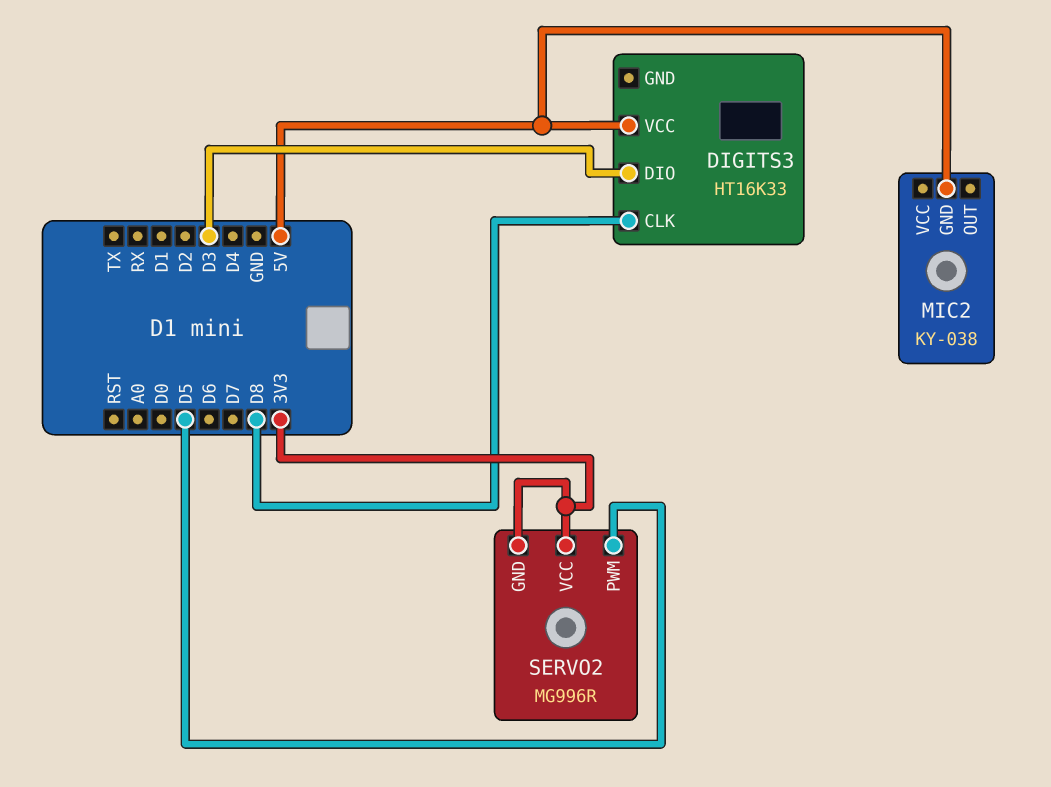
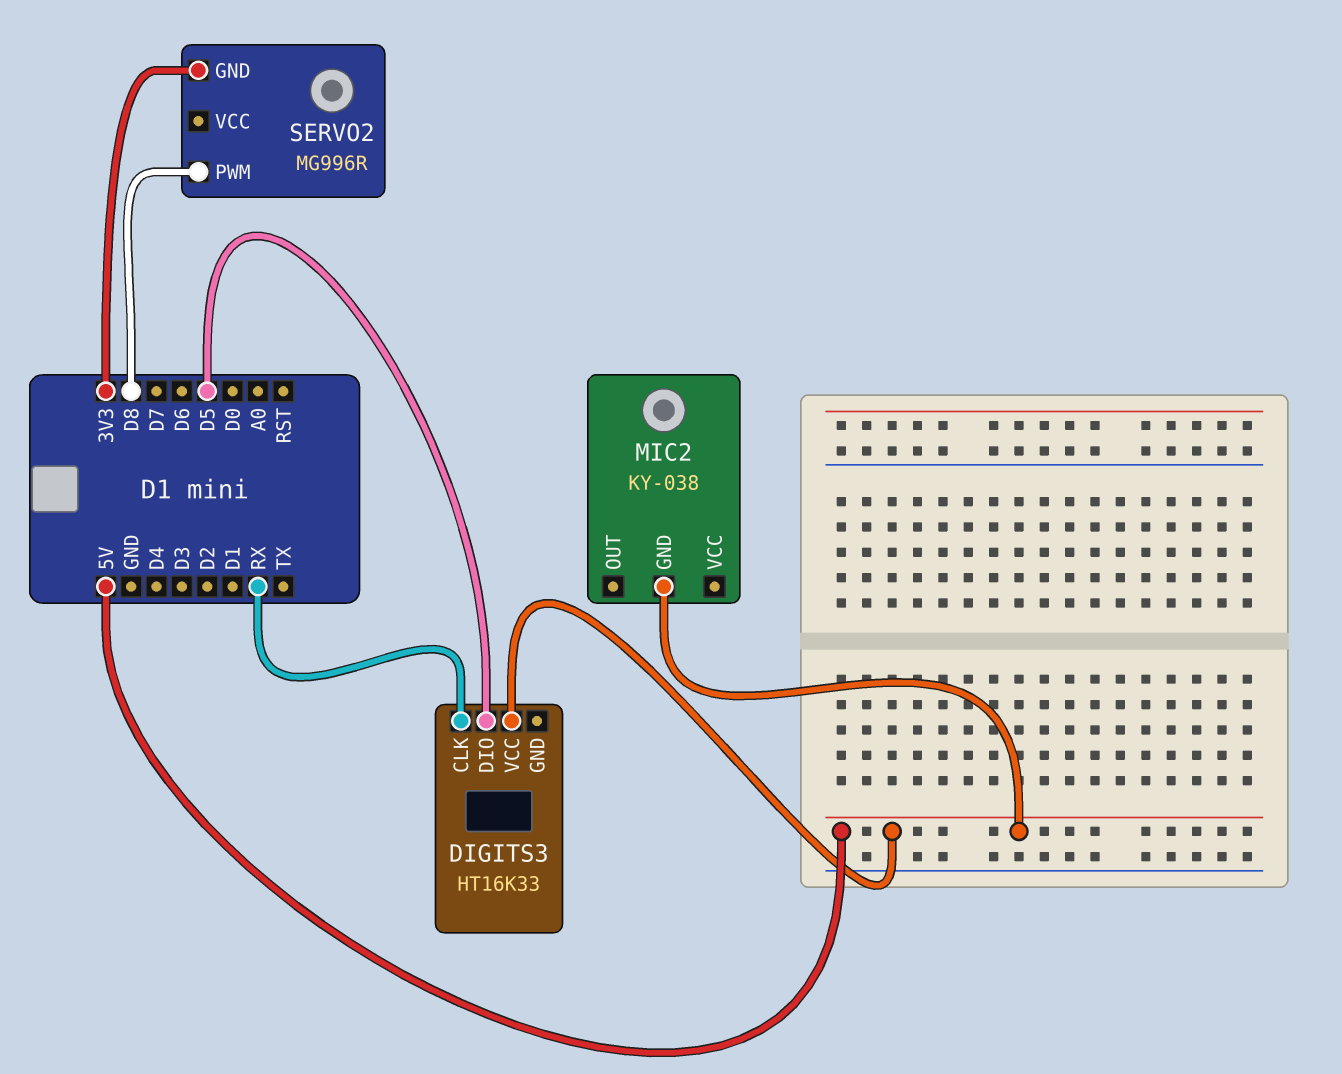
DIGITS3 pin CLK: D8 -> RX
DIGITS3 pin DIO: D3 -> D5
SERVO2 pin PWM: D5 -> D8
SERVO2 pin VCC: 3V3 -> none

